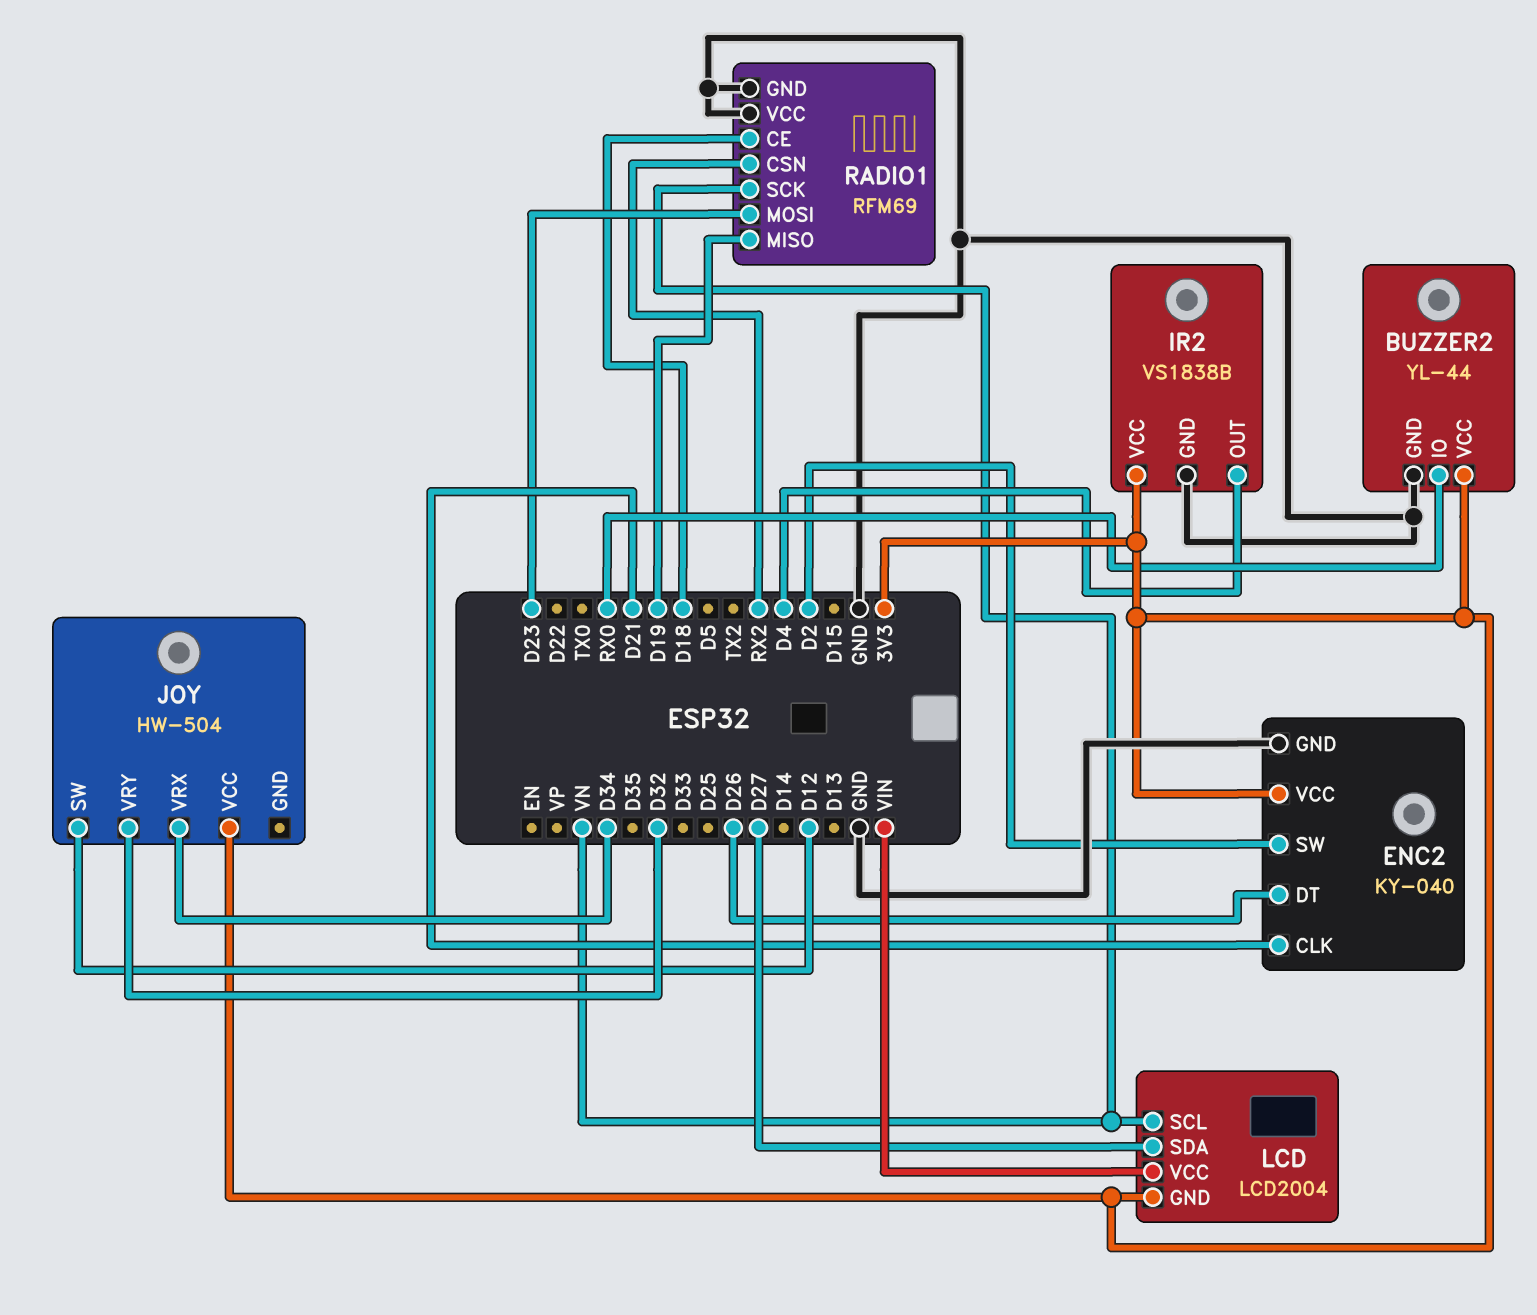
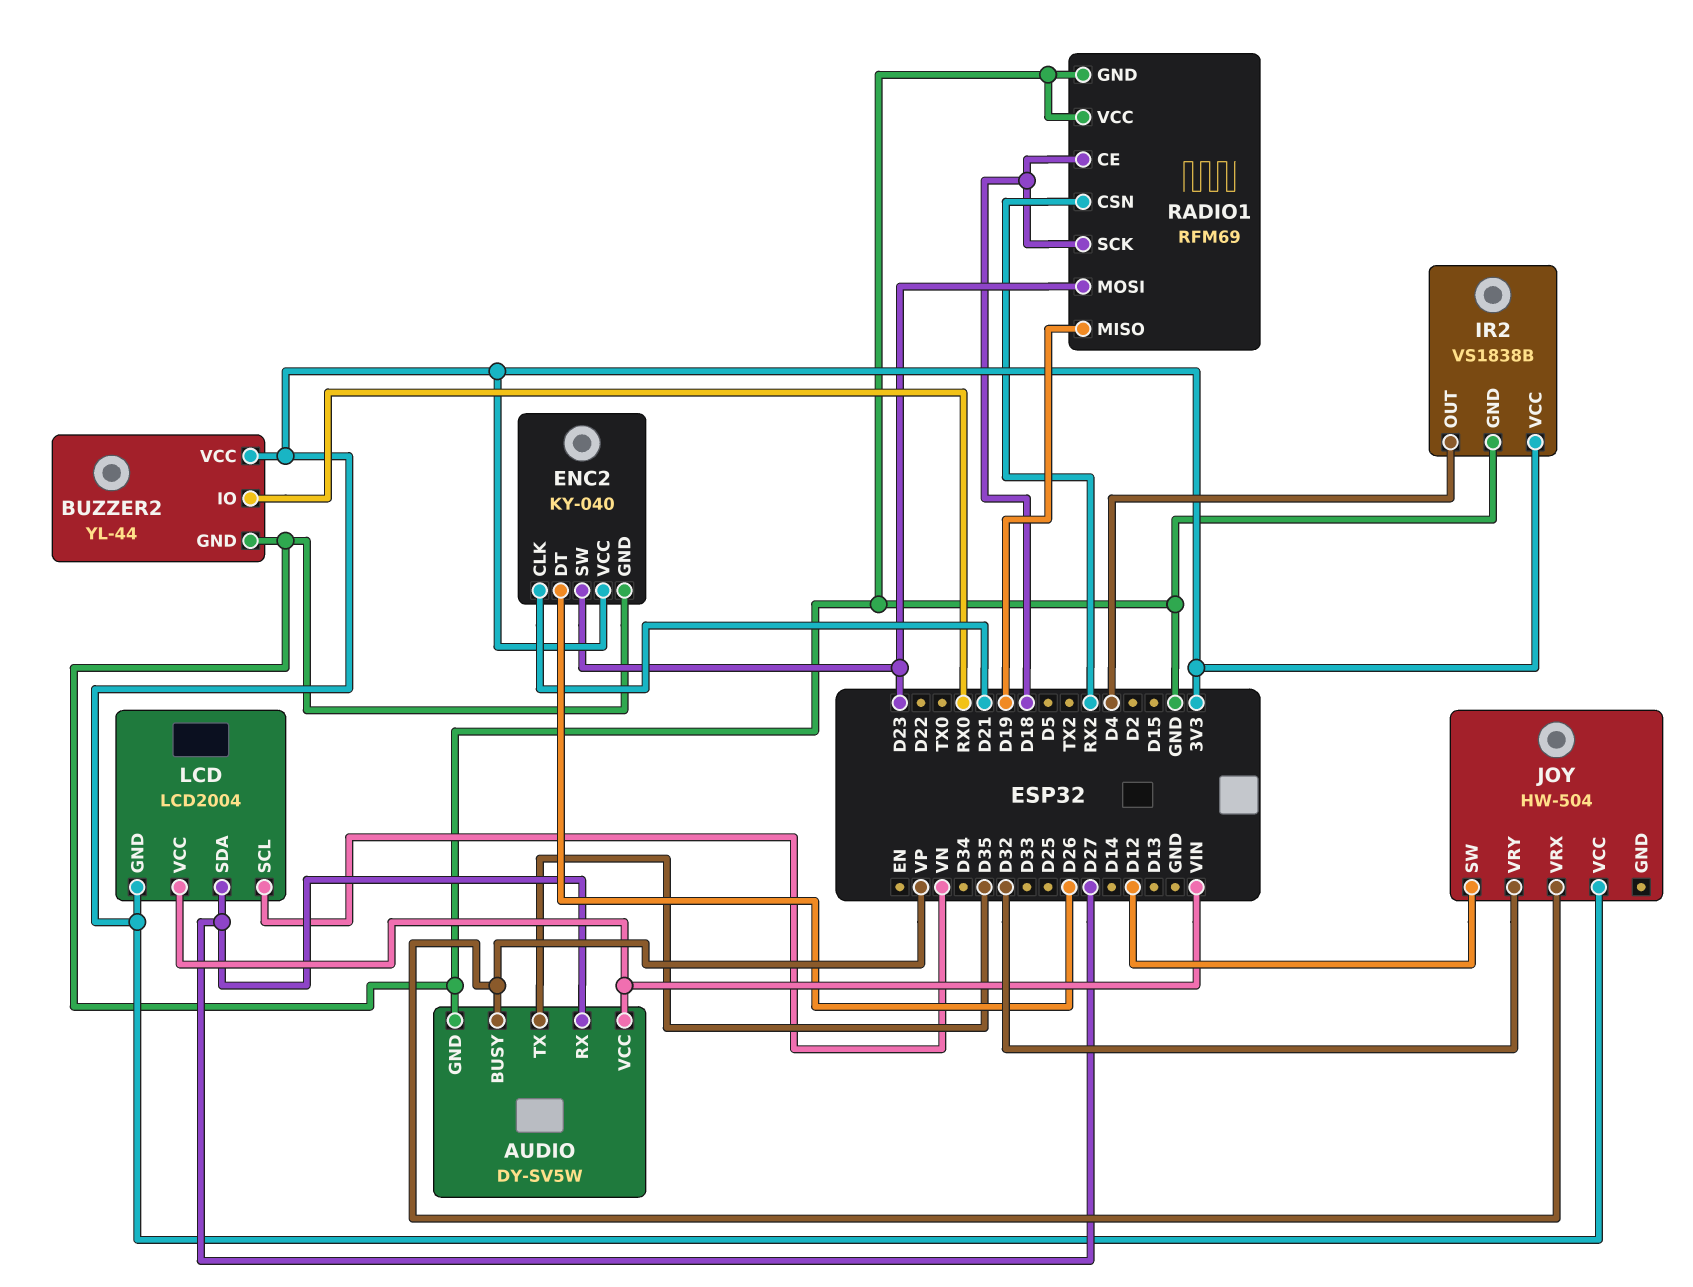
AUDIO: none -> DY-SV5W
AUDIO pin BUSY: none -> VP
AUDIO pin GND: none -> GND
AUDIO pin RX: none -> D27
AUDIO pin TX: none -> D35
AUDIO pin VCC: none -> VIN
ENC2 pin SW: D2 -> D23
JOY pin VRX: D34 -> VP
RADIO1 pin SCK: VN -> D18

